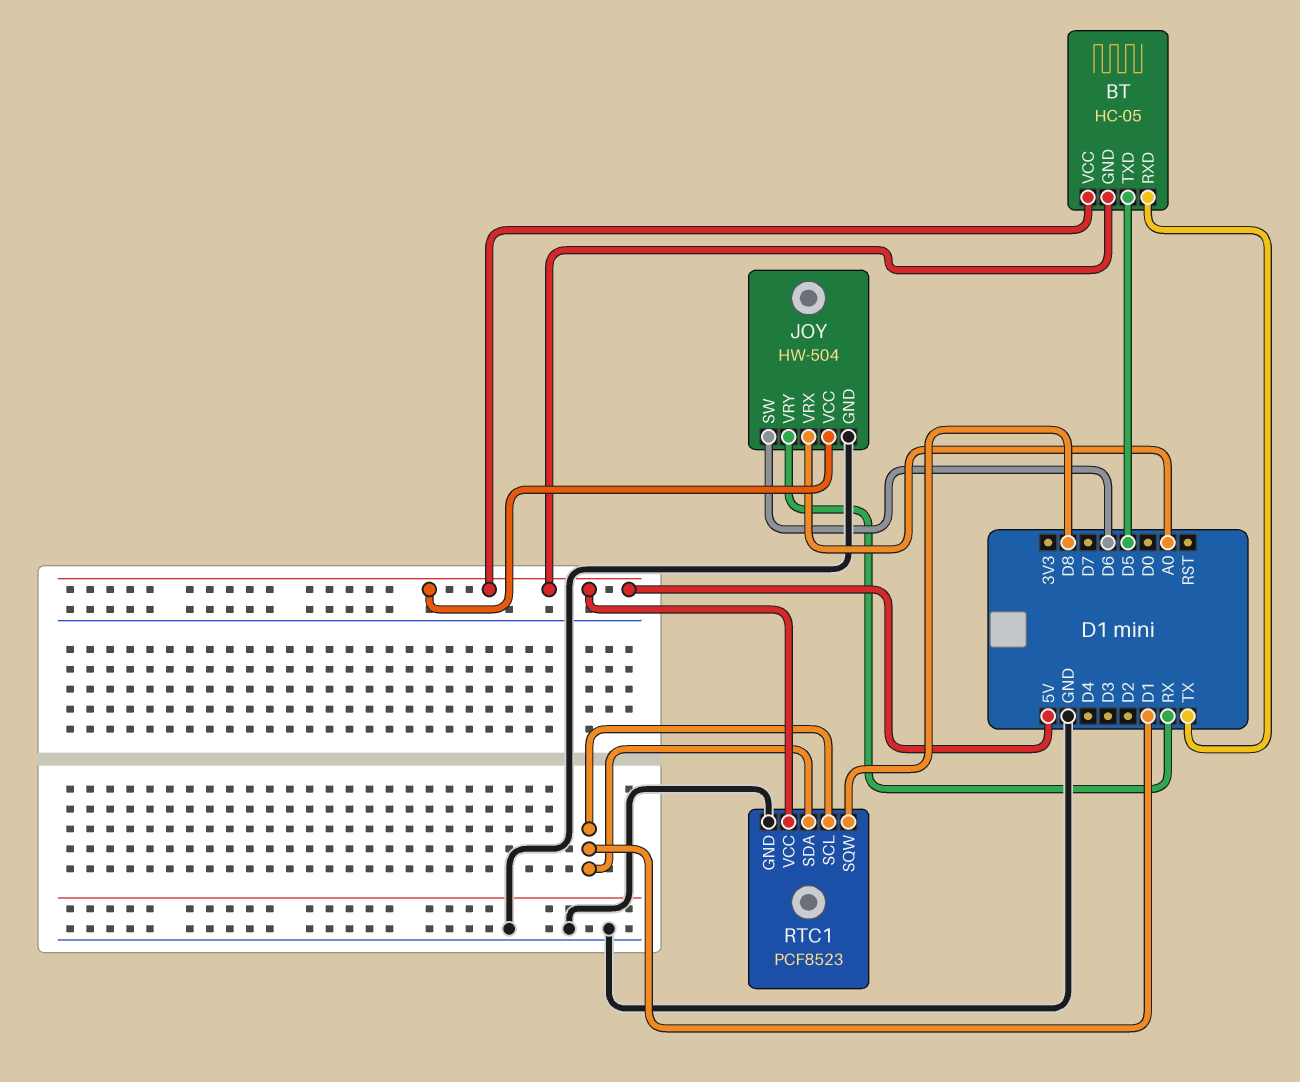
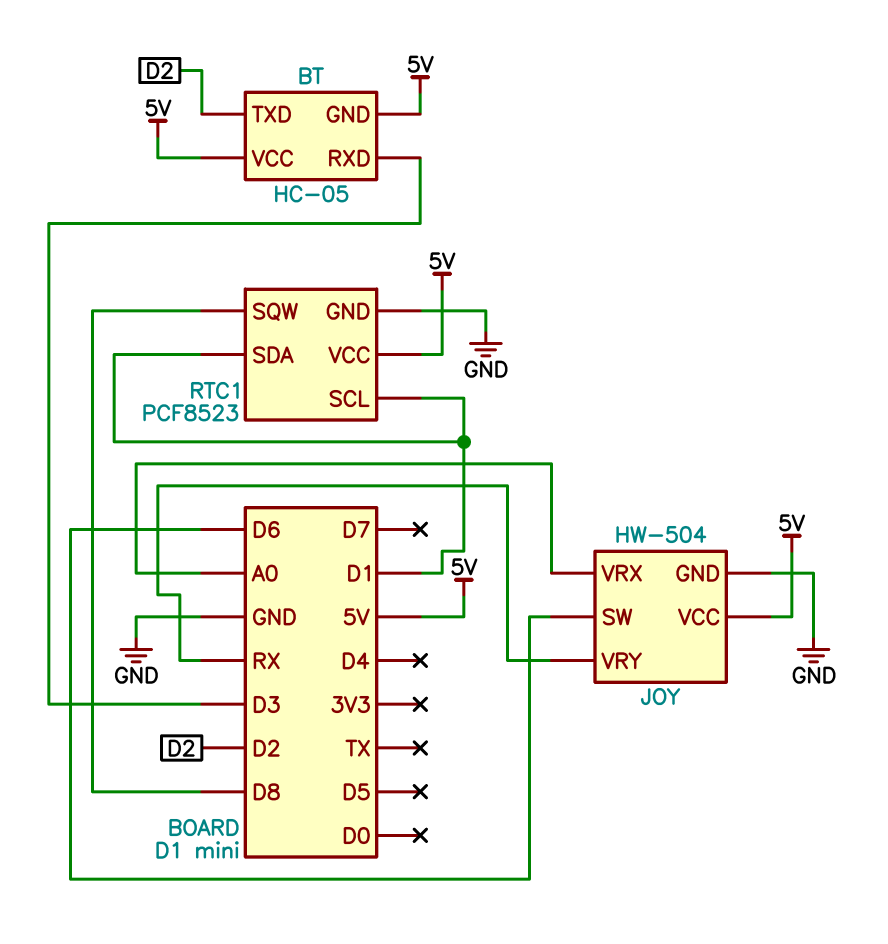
BT pin RXD: TX -> D3
BT pin TXD: D5 -> D2

